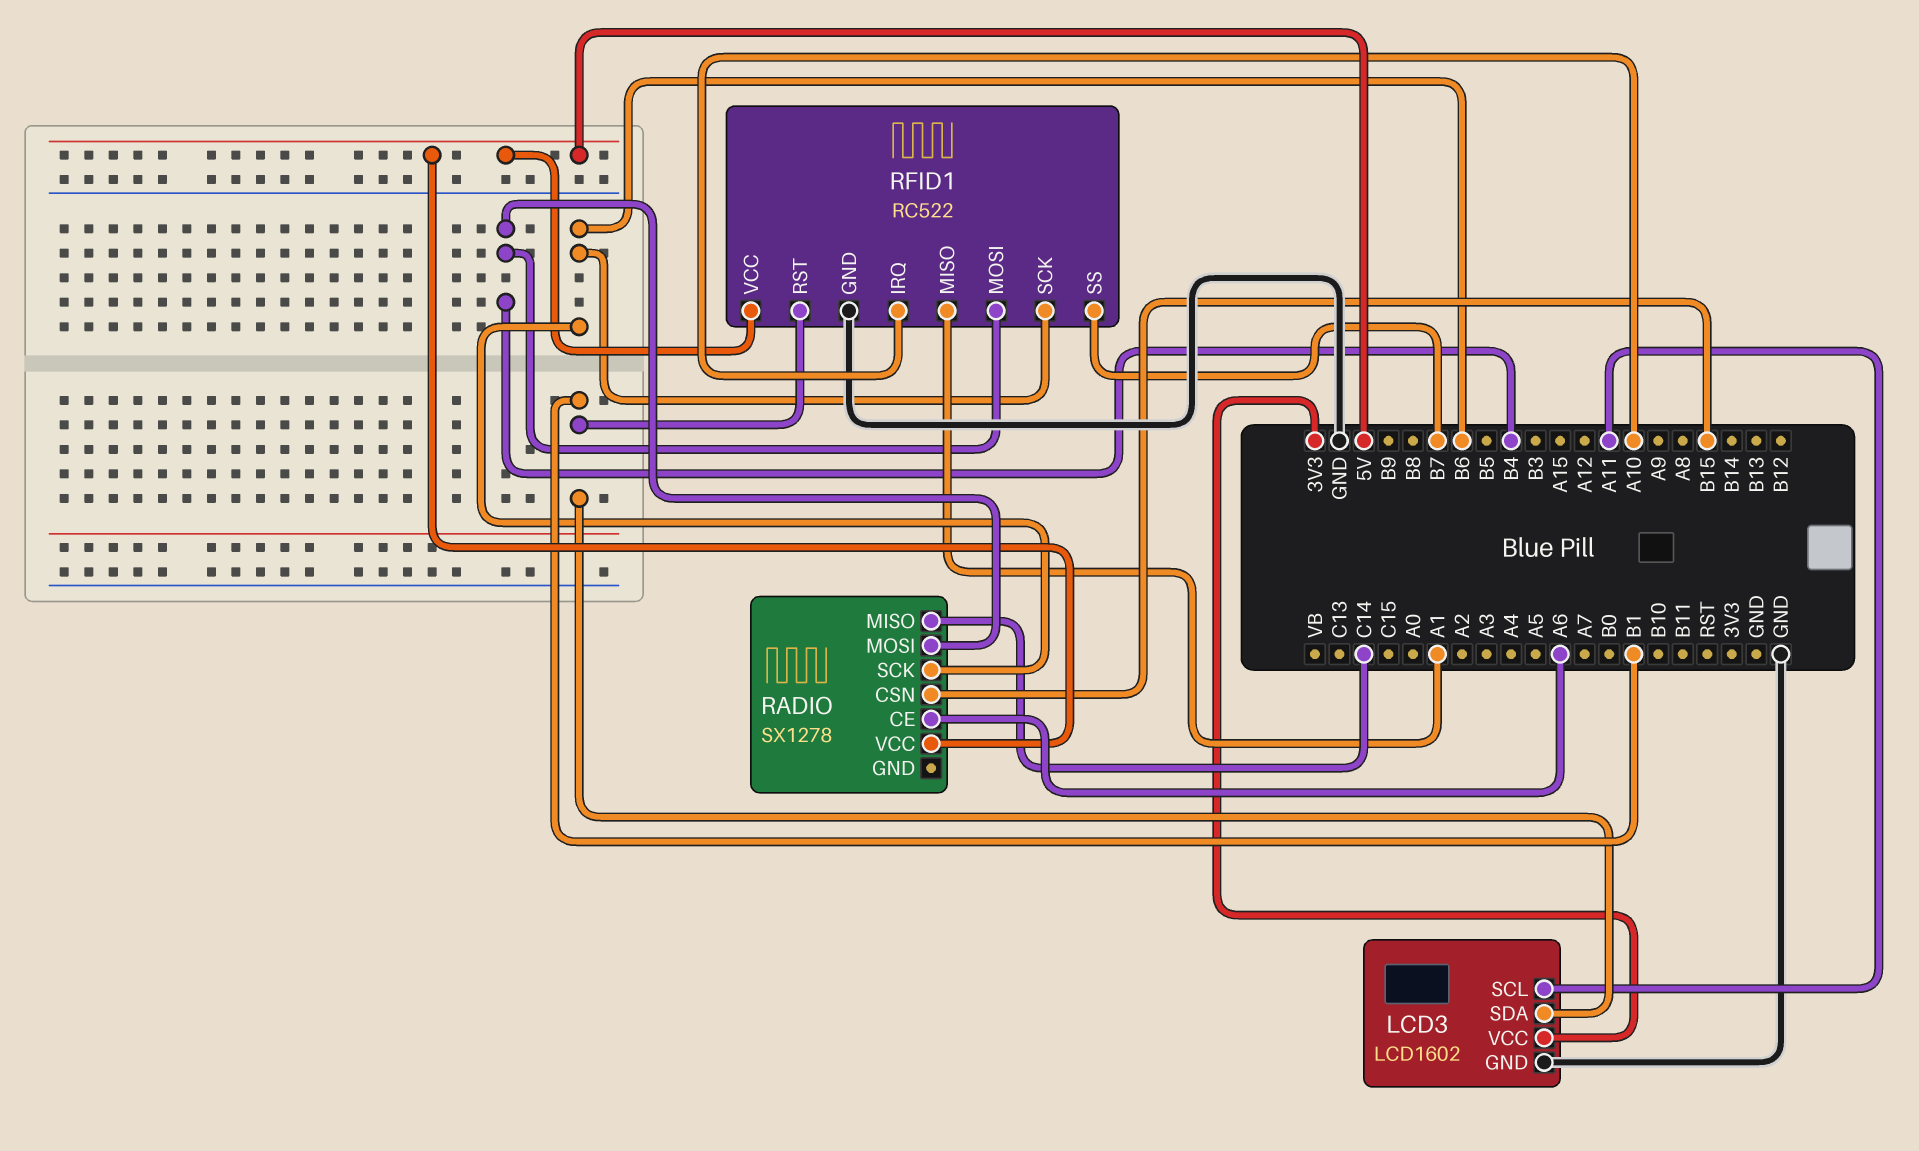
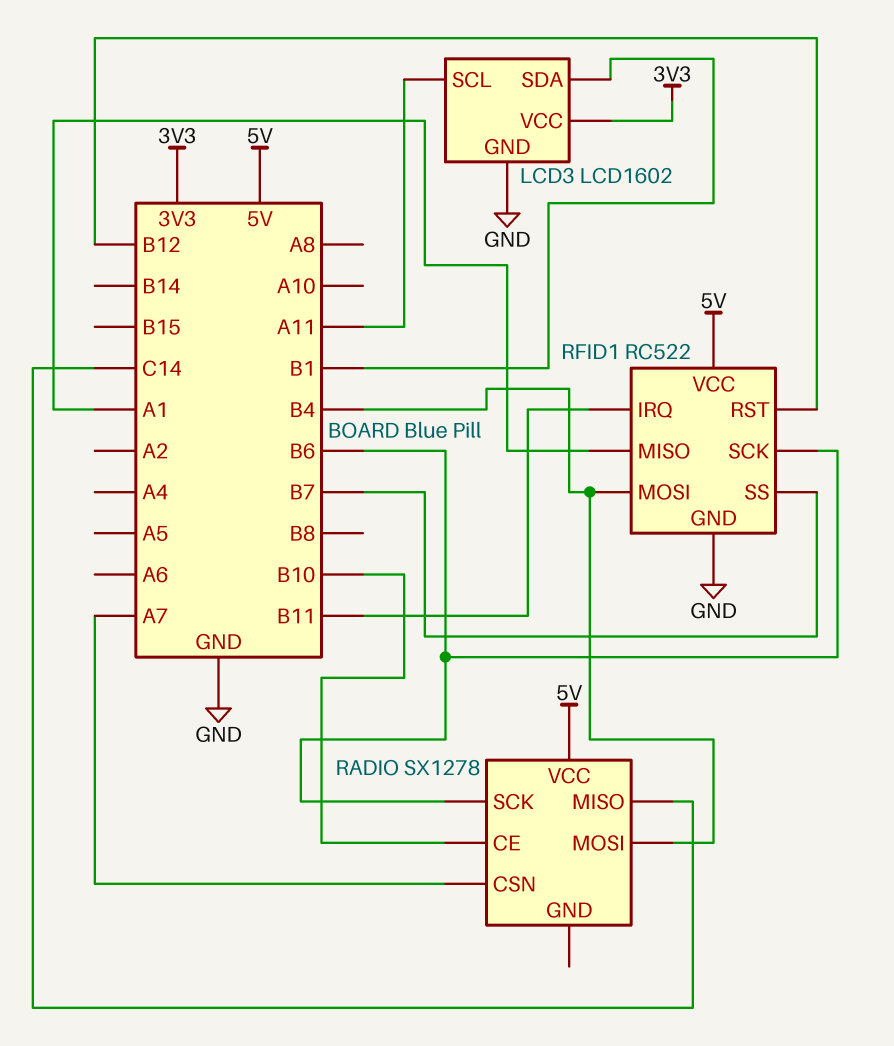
RADIO pin CE: A6 -> B10
RADIO pin CSN: B15 -> A7
RFID1 pin IRQ: A10 -> B11
RFID1 pin RST: B1 -> B12

